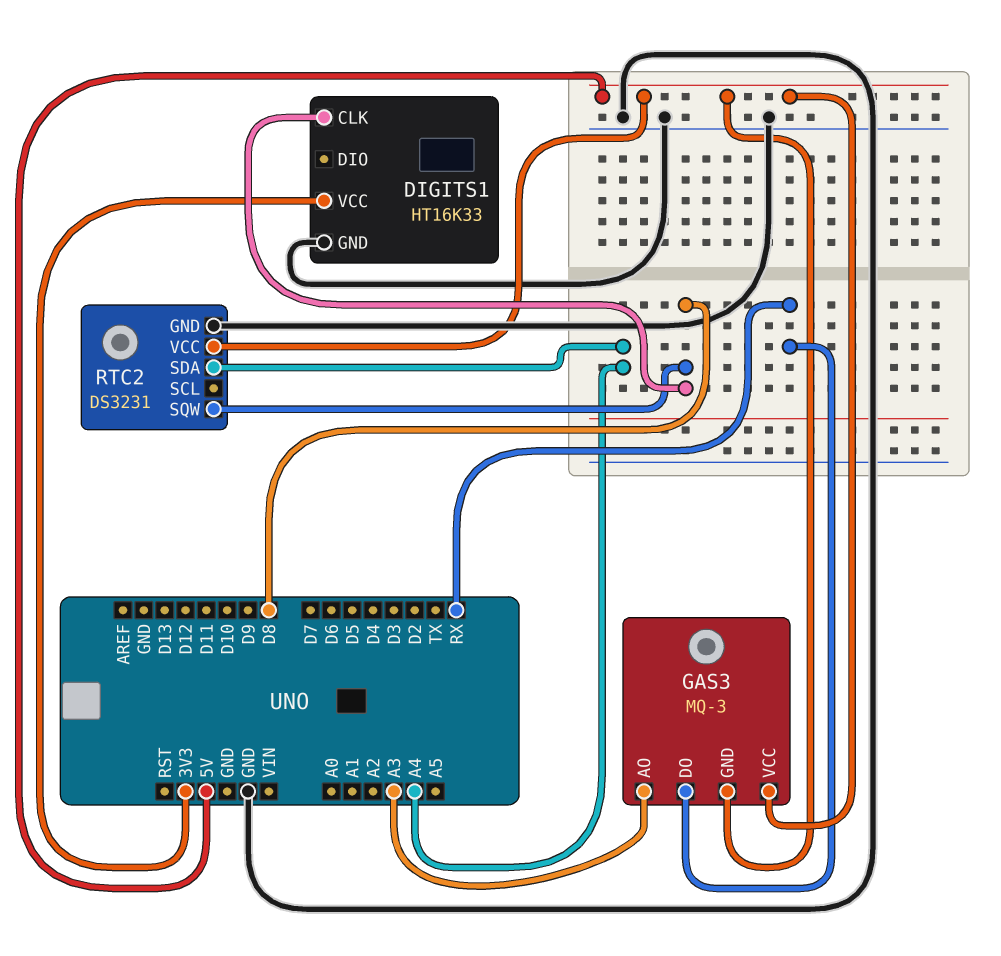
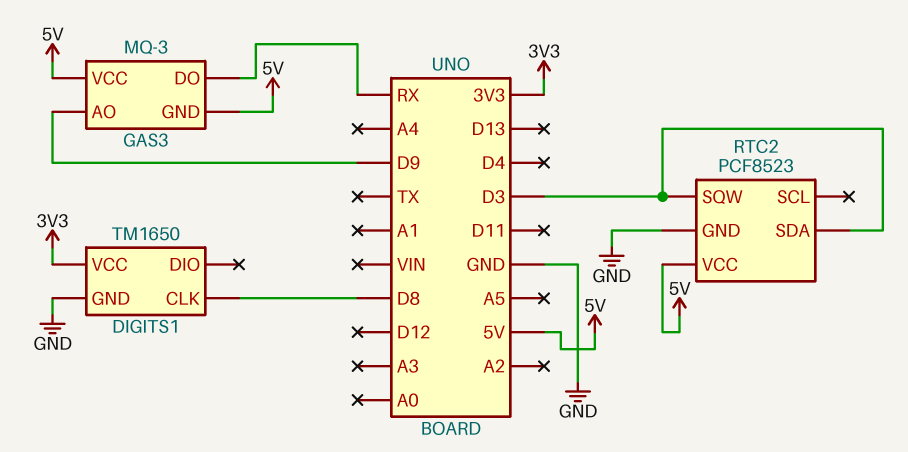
DIGITS1: HT16K33 -> TM1650
GAS3 pin AO: A3 -> D9
RTC2: DS3231 -> PCF8523
RTC2 pin SDA: A4 -> D3
RTC2 pin SQW: D8 -> D3

